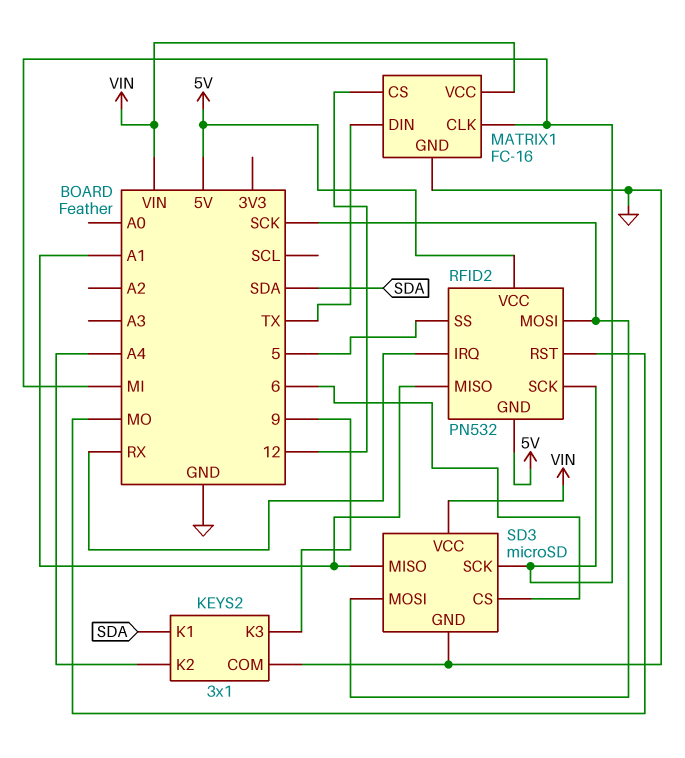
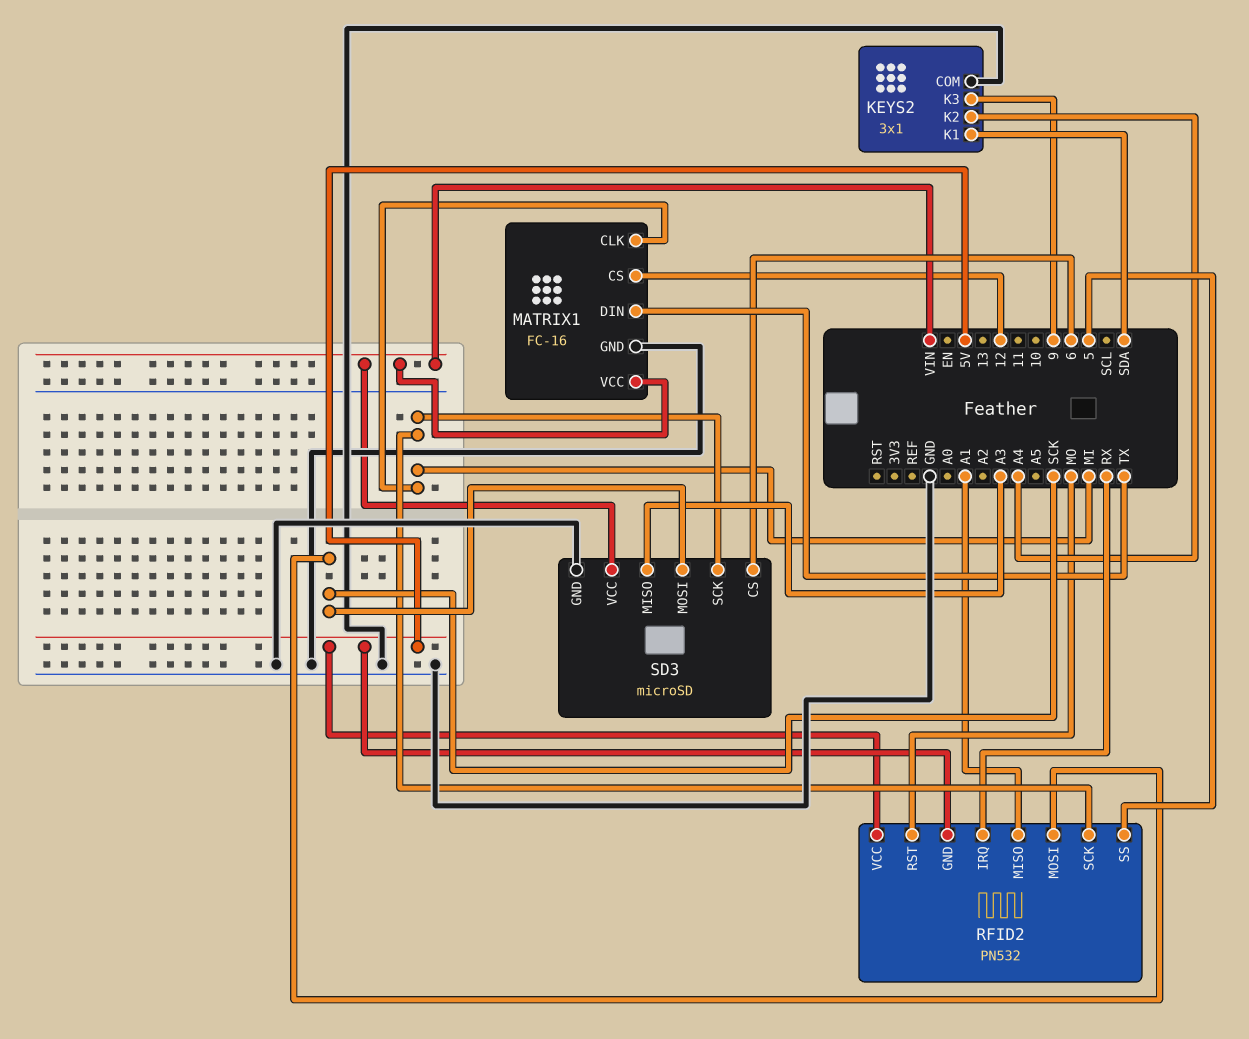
SD3 pin MISO: A1 -> A3

